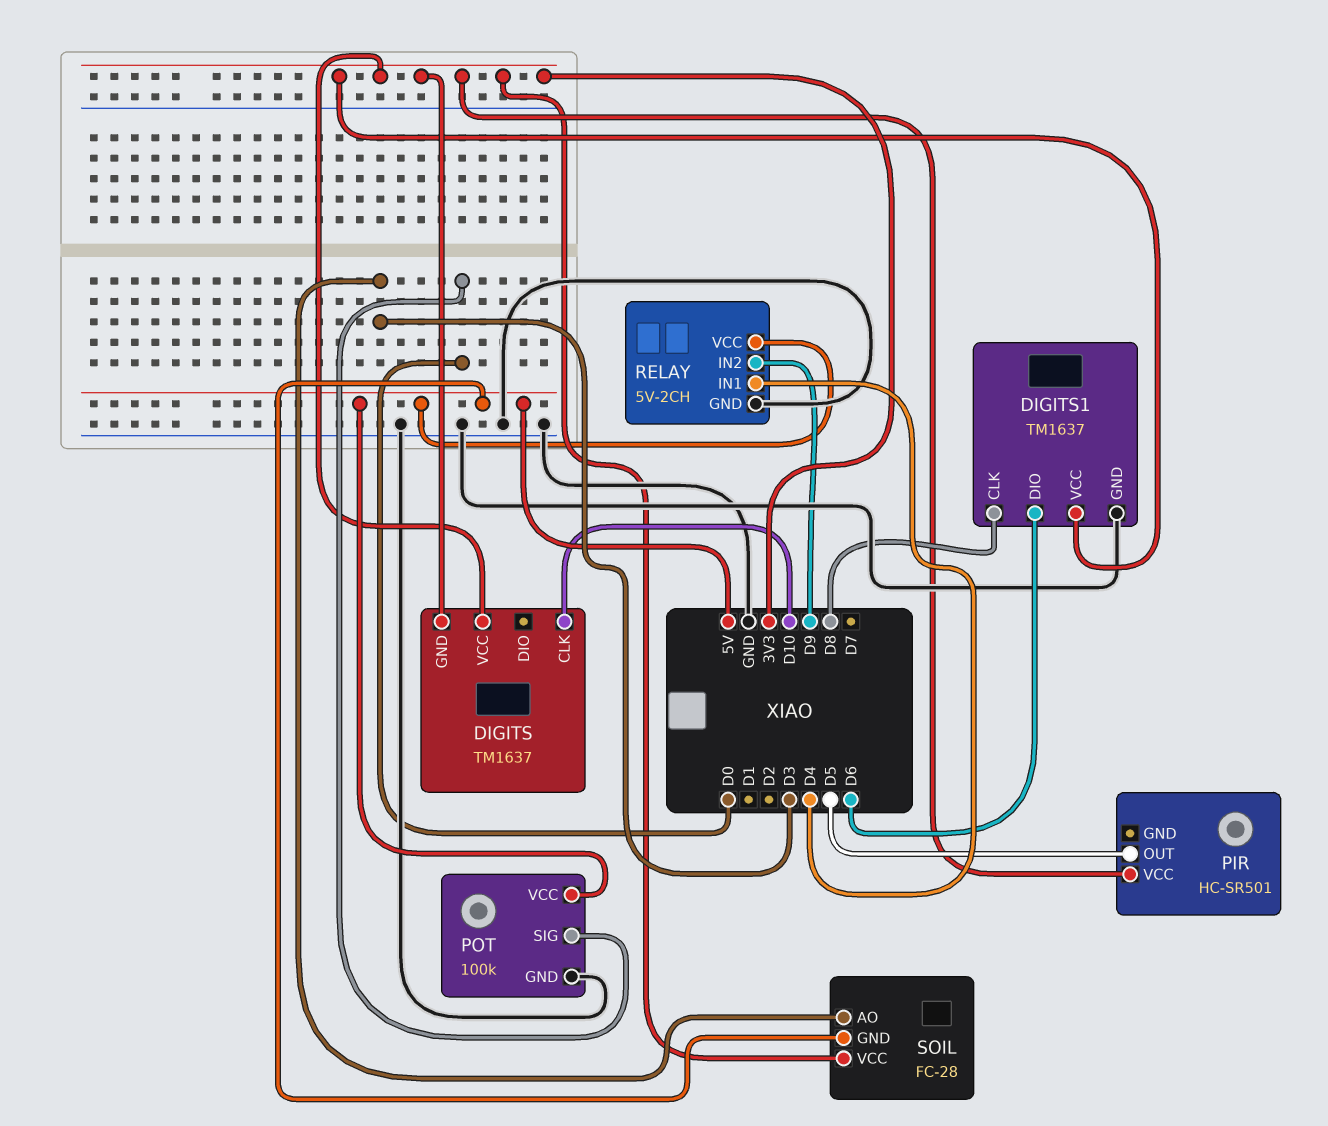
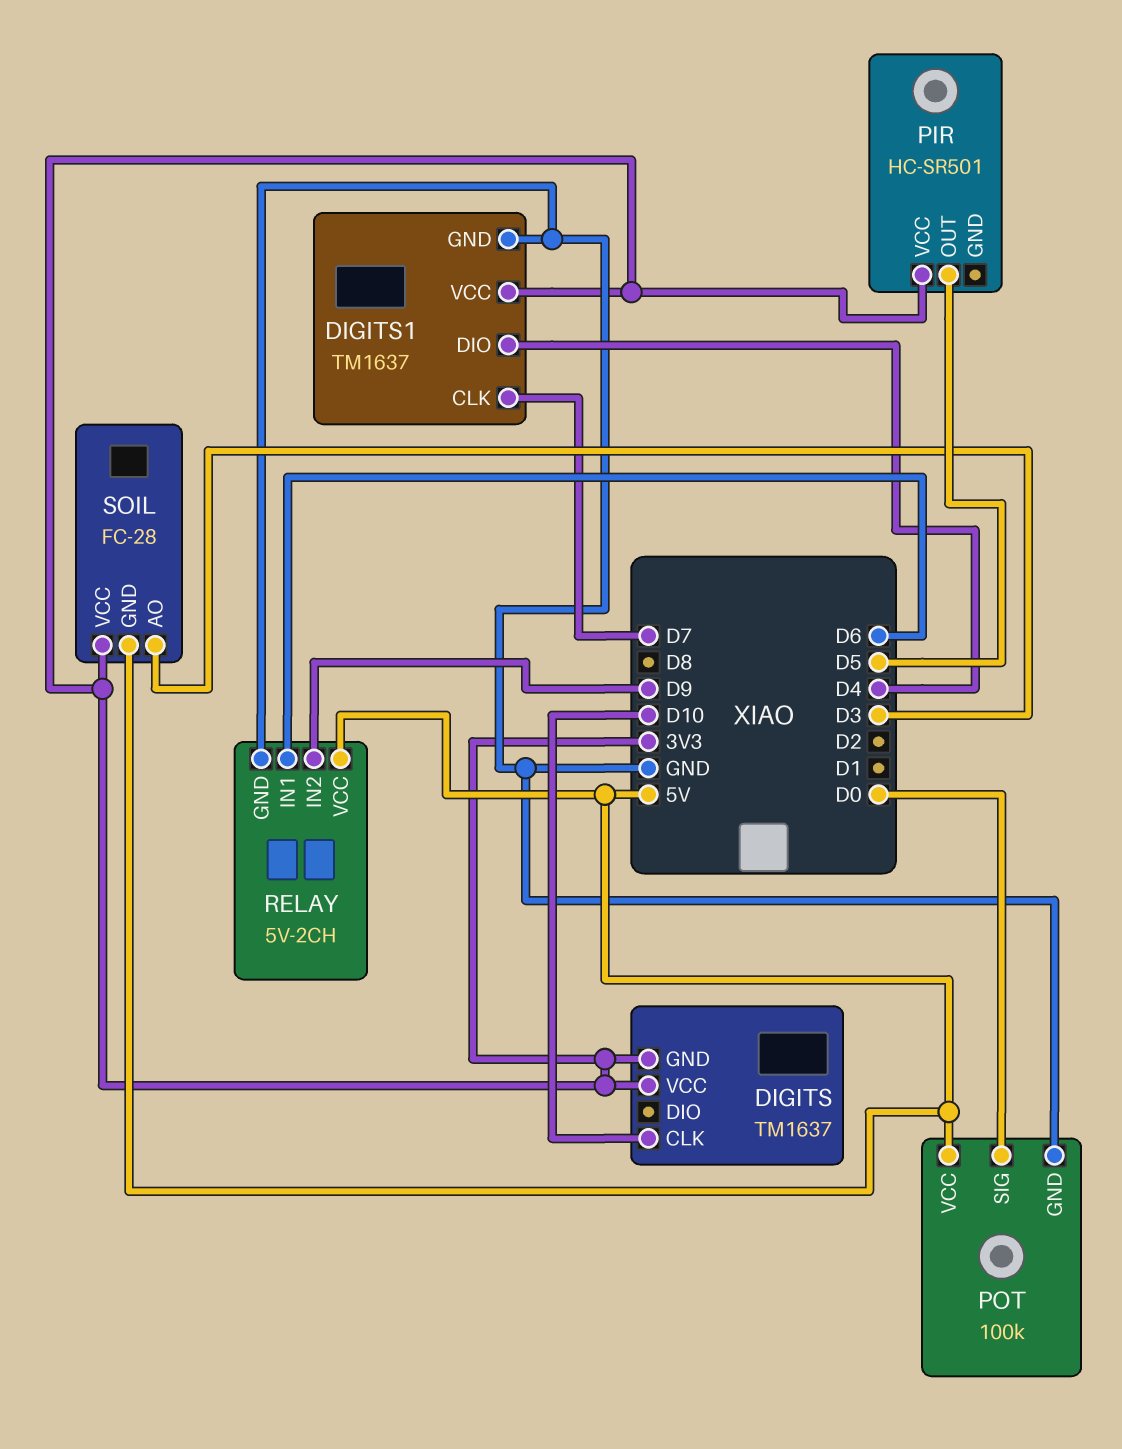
DIGITS1 pin CLK: D8 -> D7
DIGITS1 pin DIO: D6 -> D4
RELAY pin IN1: D4 -> D6

